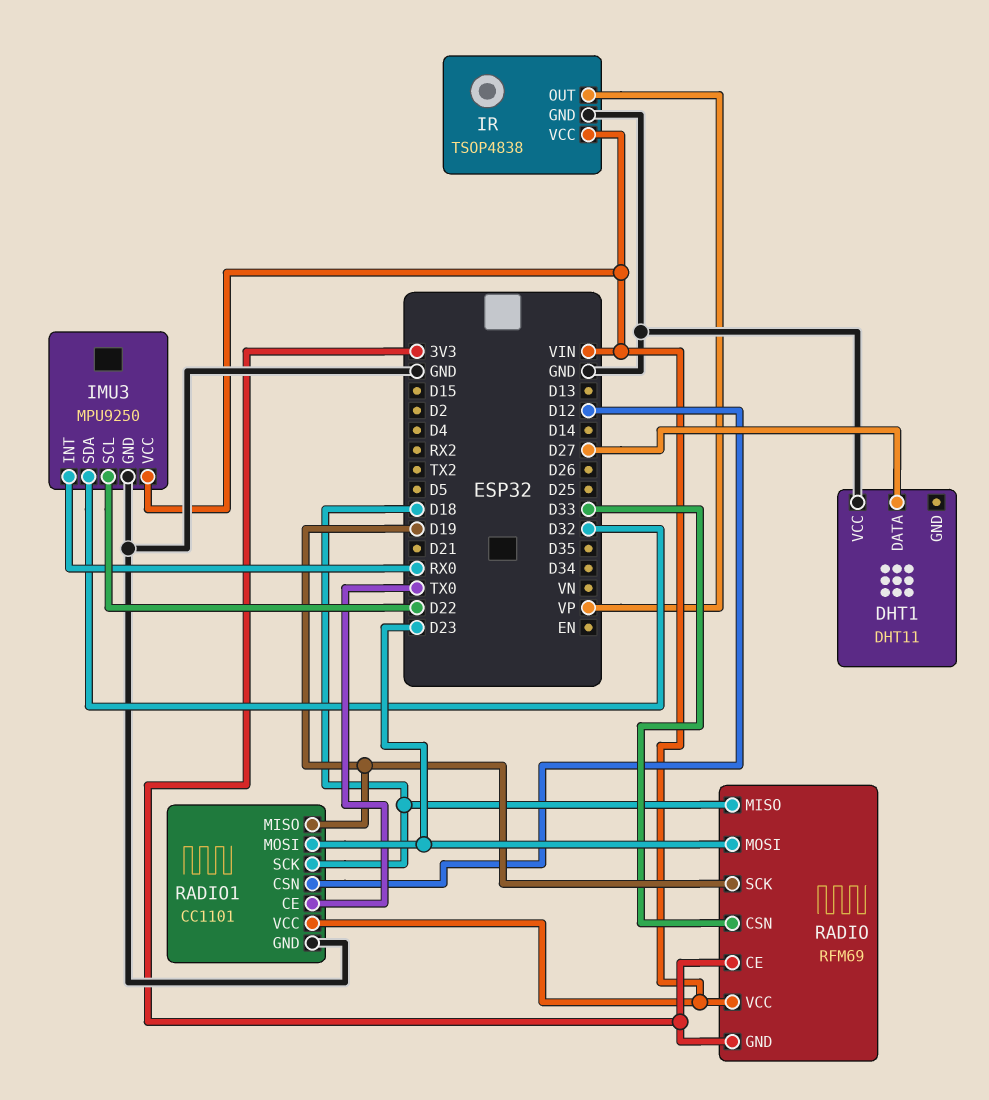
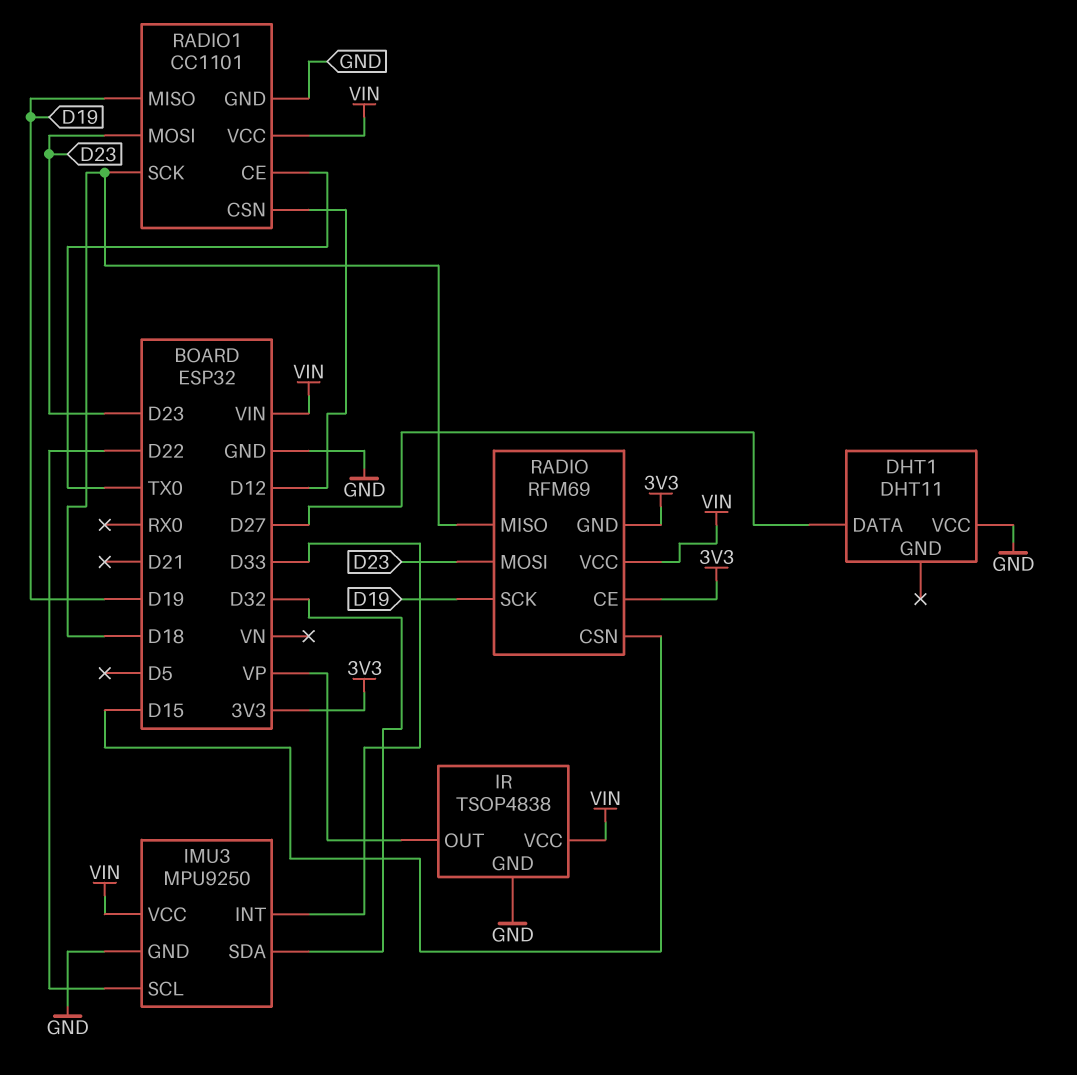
IMU3 pin INT: RX0 -> D33
RADIO pin CSN: D33 -> D15

